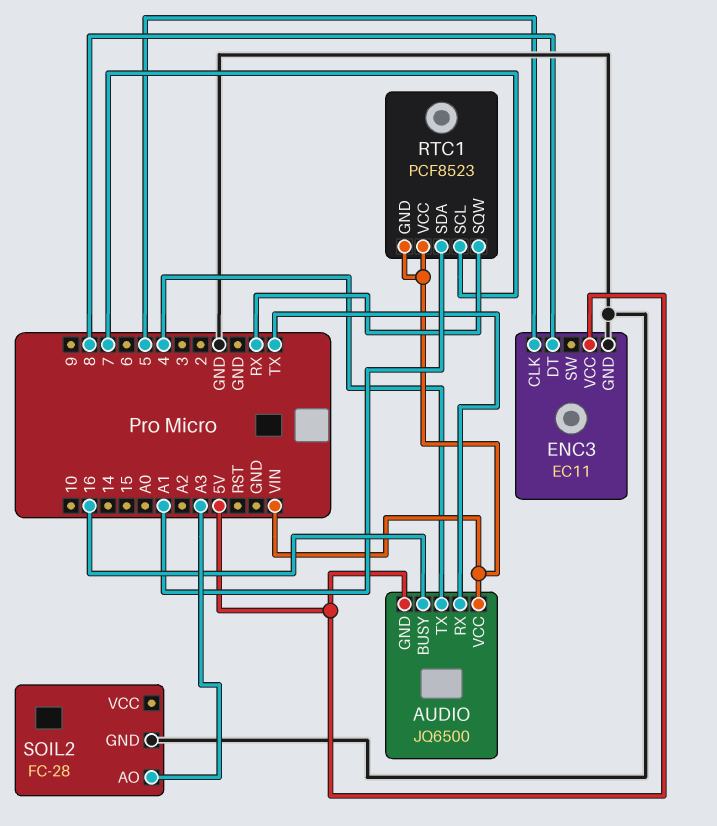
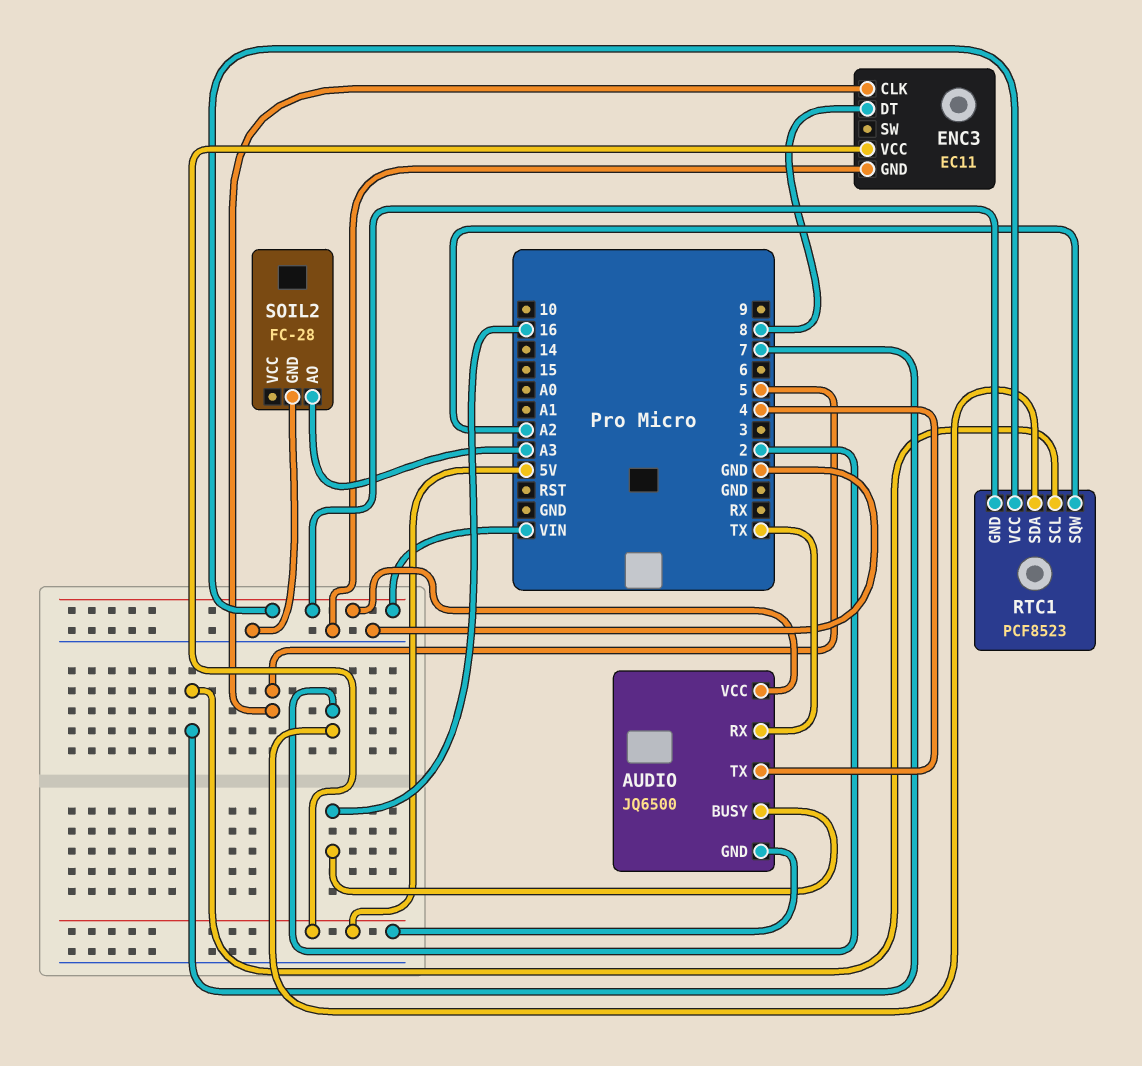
RTC1 pin SDA: A1 -> 2
RTC1 pin SQW: RX -> A2

